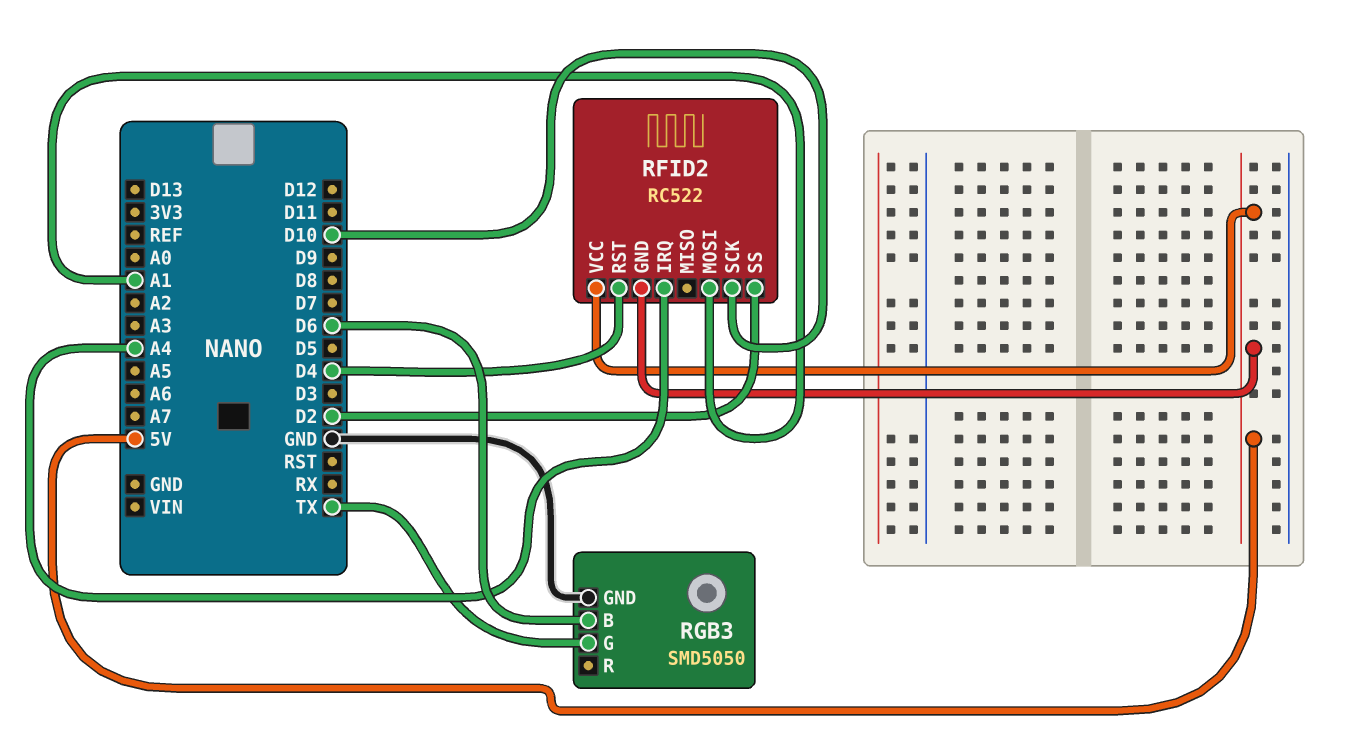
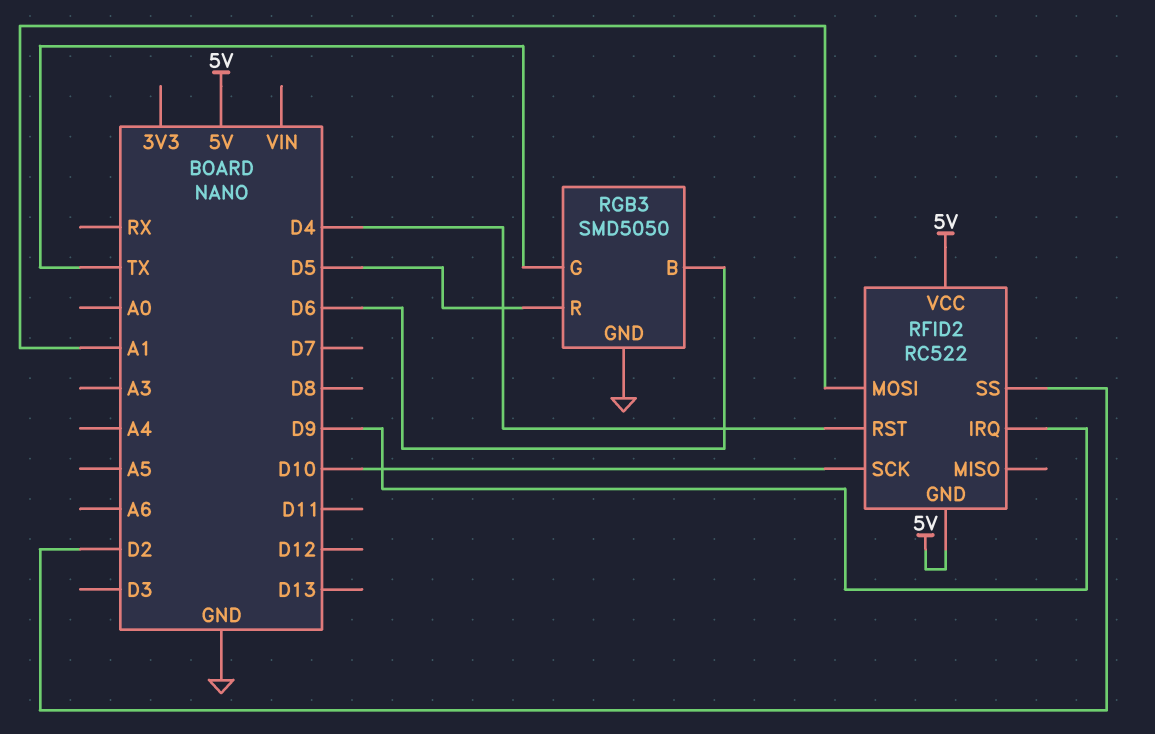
RFID2 pin IRQ: A4 -> D9
RGB3 pin R: none -> D5

